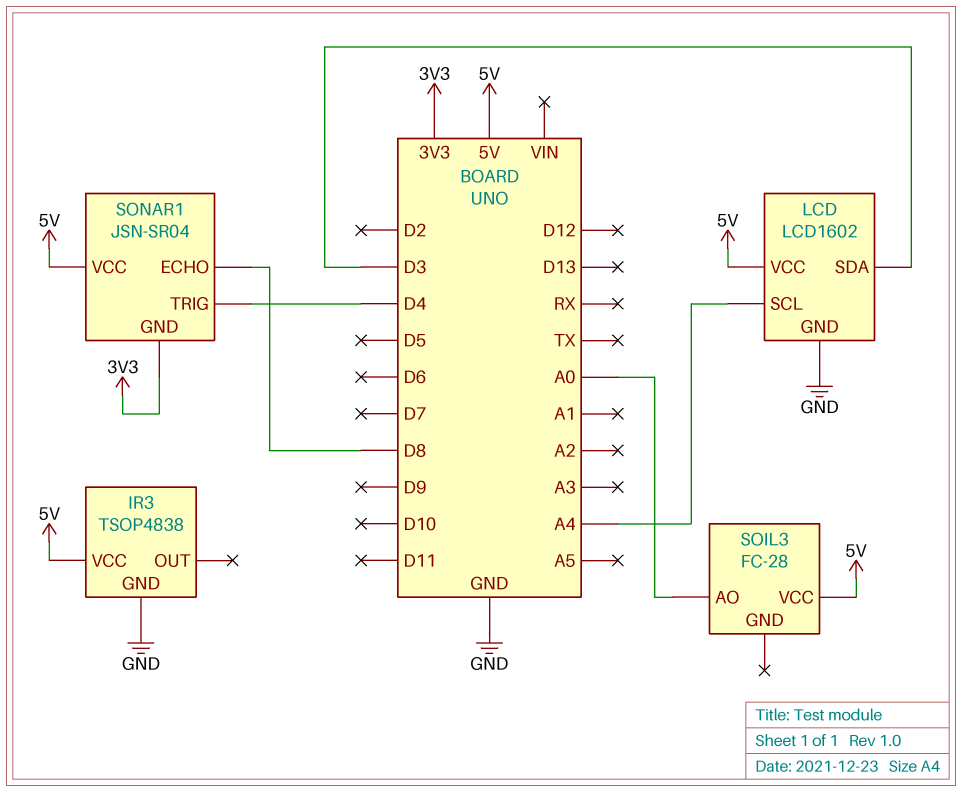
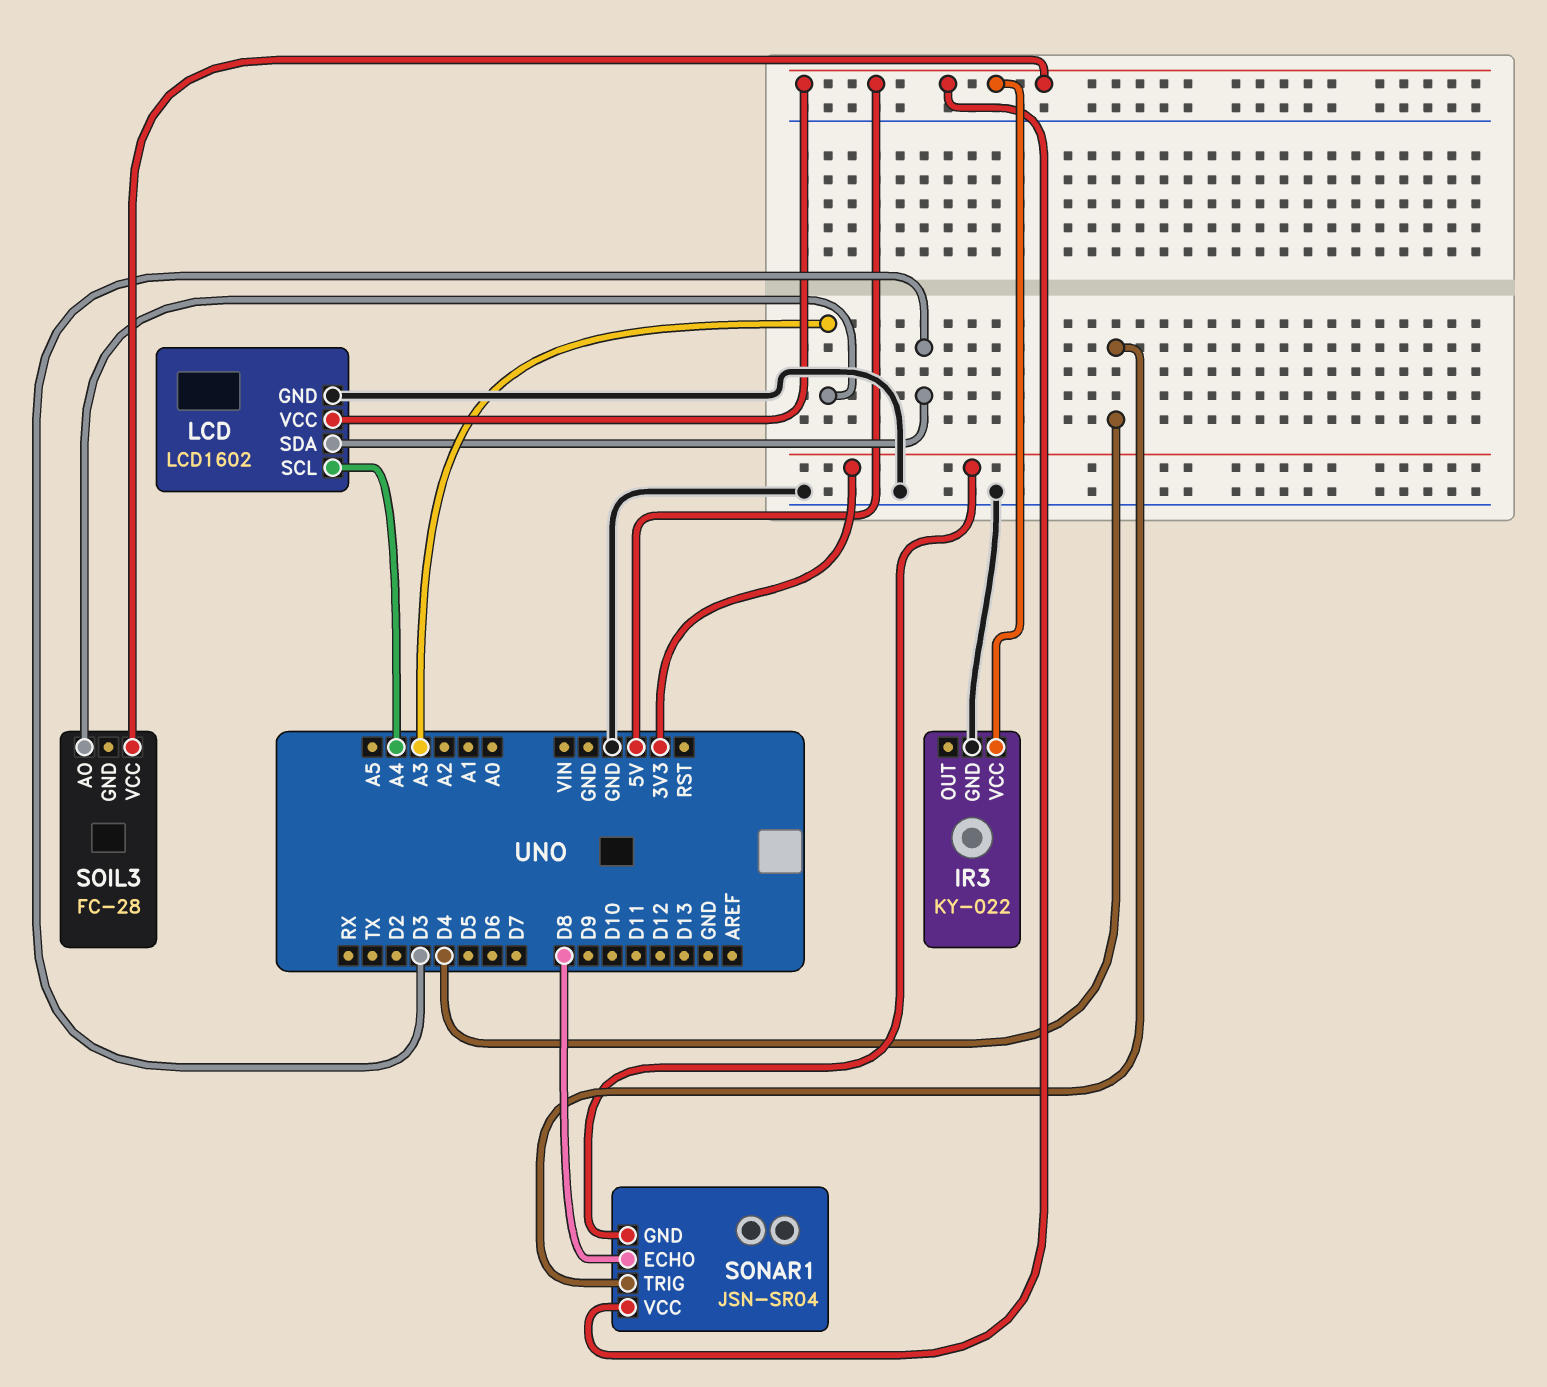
IR3: TSOP4838 -> KY-022
SOIL3 pin AO: A0 -> A3

